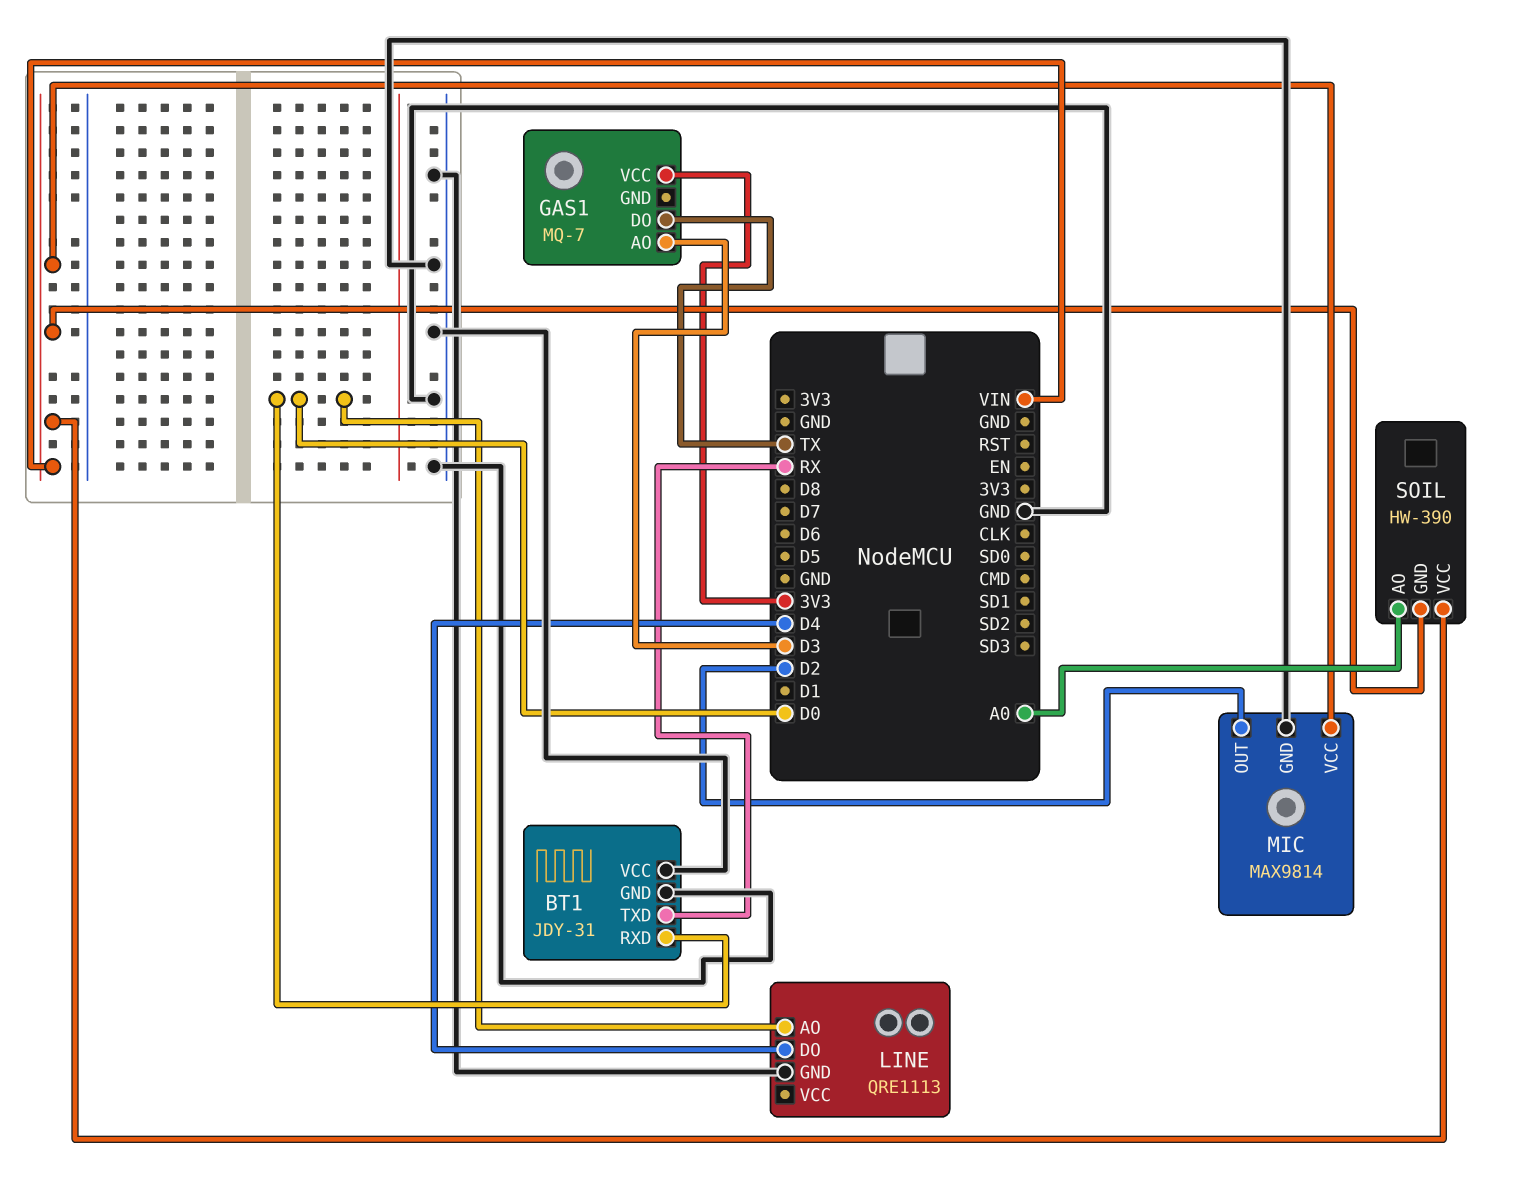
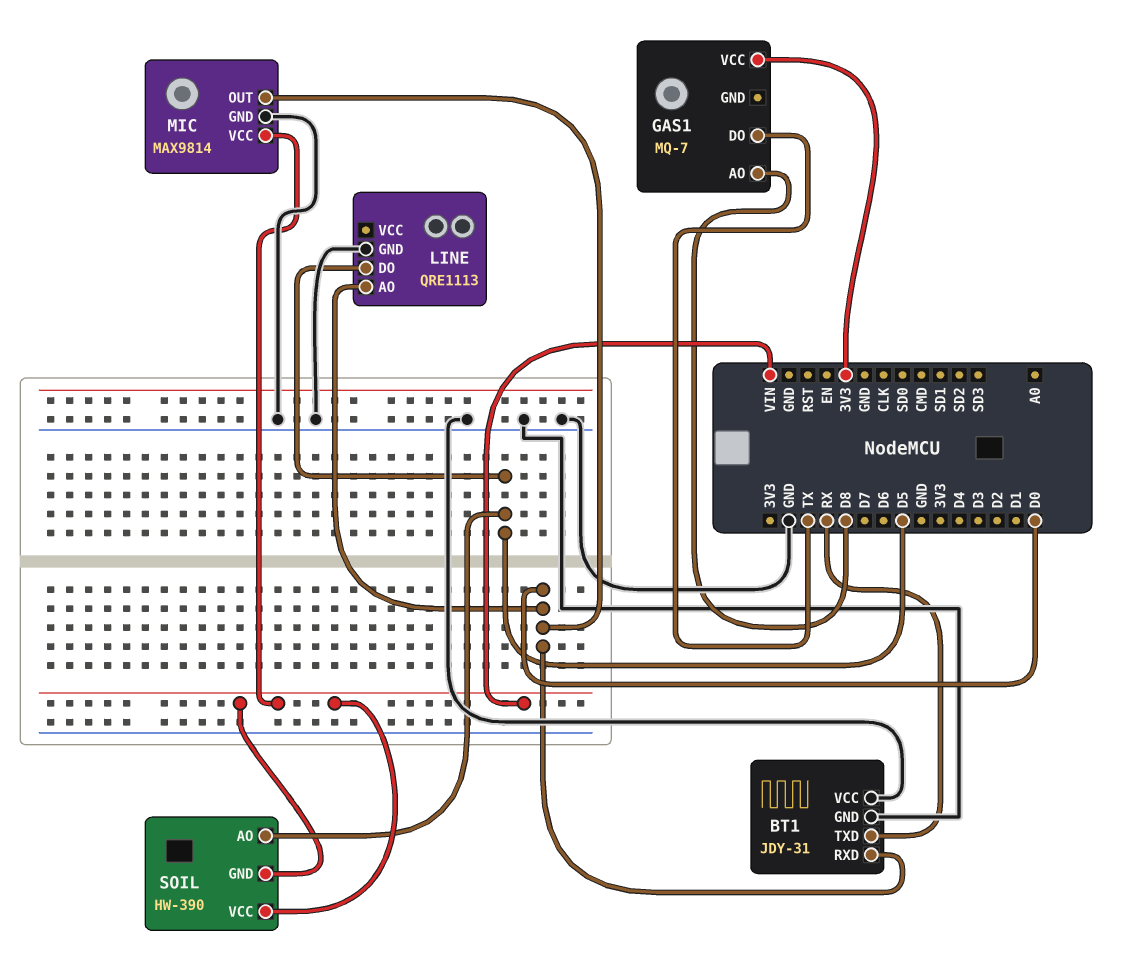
GAS1 pin AO: D3 -> D8
LINE pin DO: D4 -> D5
MIC pin OUT: D2 -> D0
SOIL pin AO: A0 -> D5

